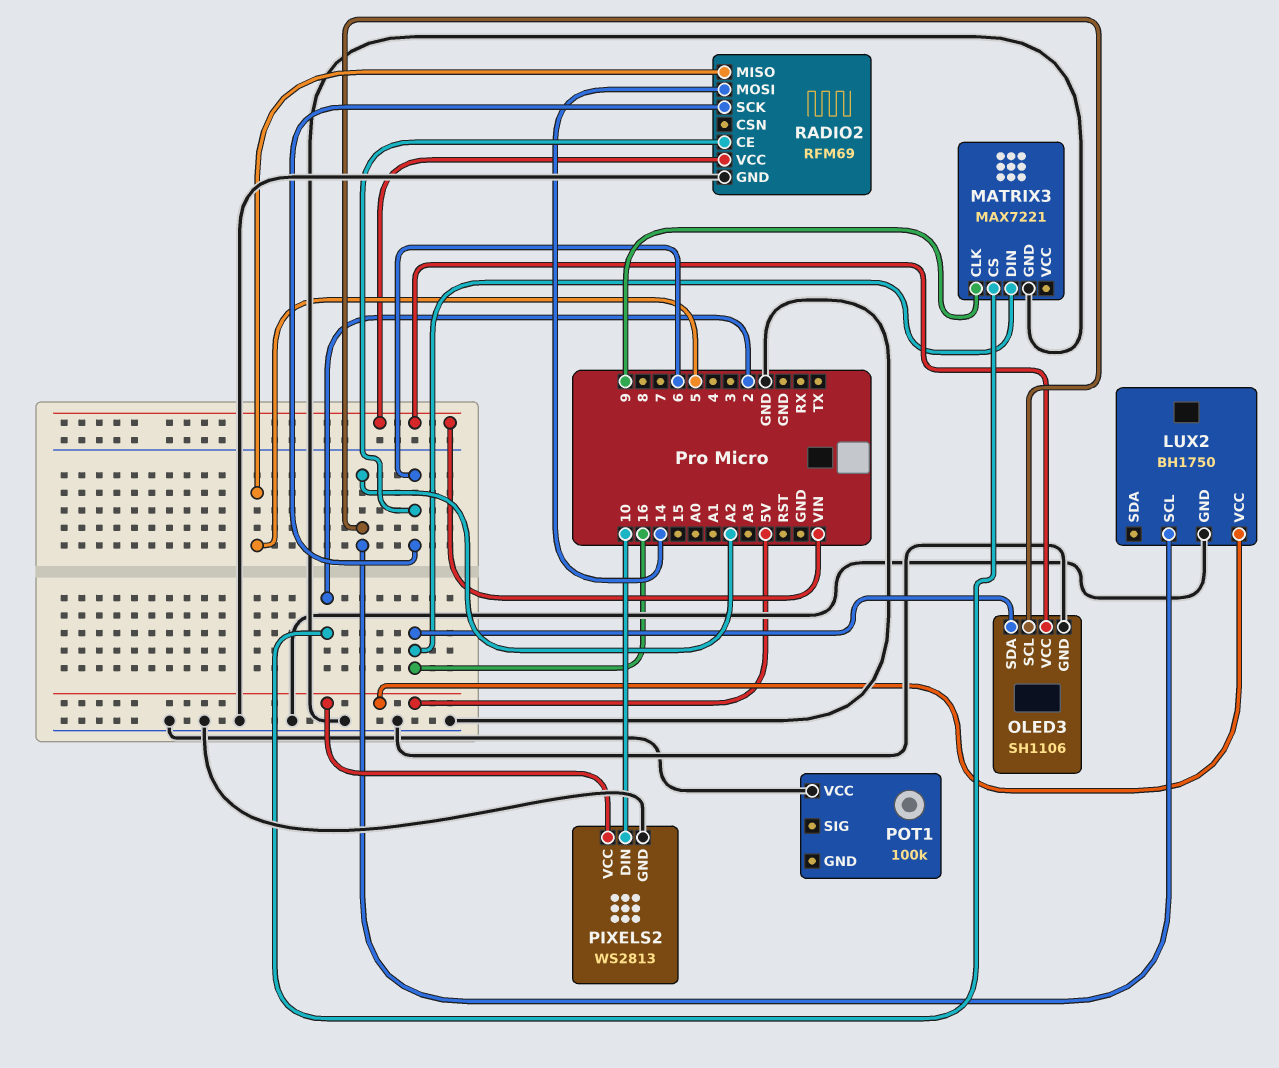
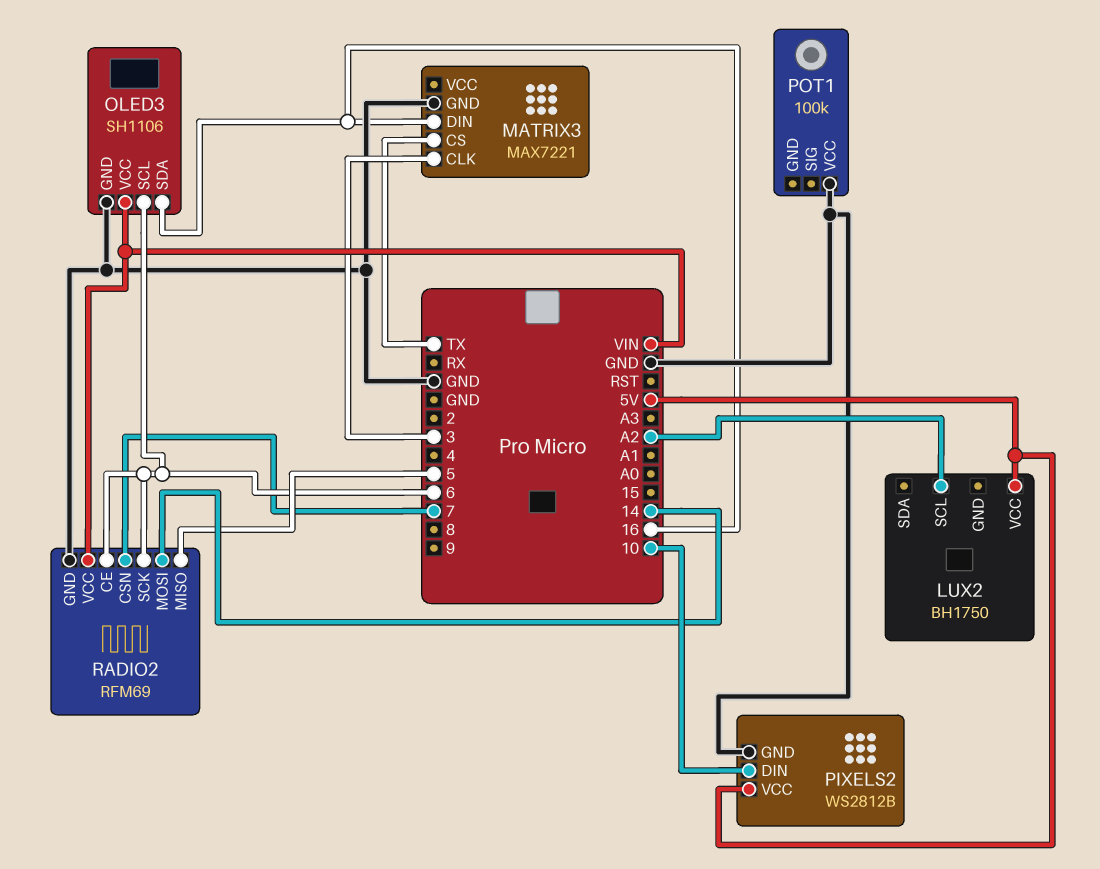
LUX2 pin GND: GND -> none
MATRIX3 pin CLK: 9 -> 3
MATRIX3 pin CS: 2 -> TX
OLED3 pin SCL: A2 -> 6
PIXELS2: WS2813 -> WS2812B
RADIO2 pin CSN: none -> 7

